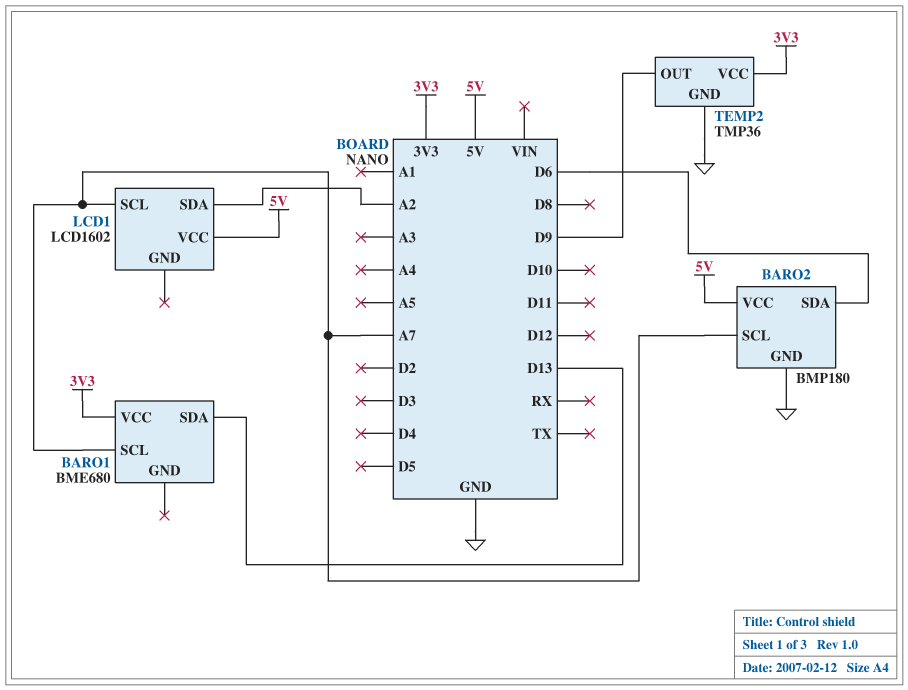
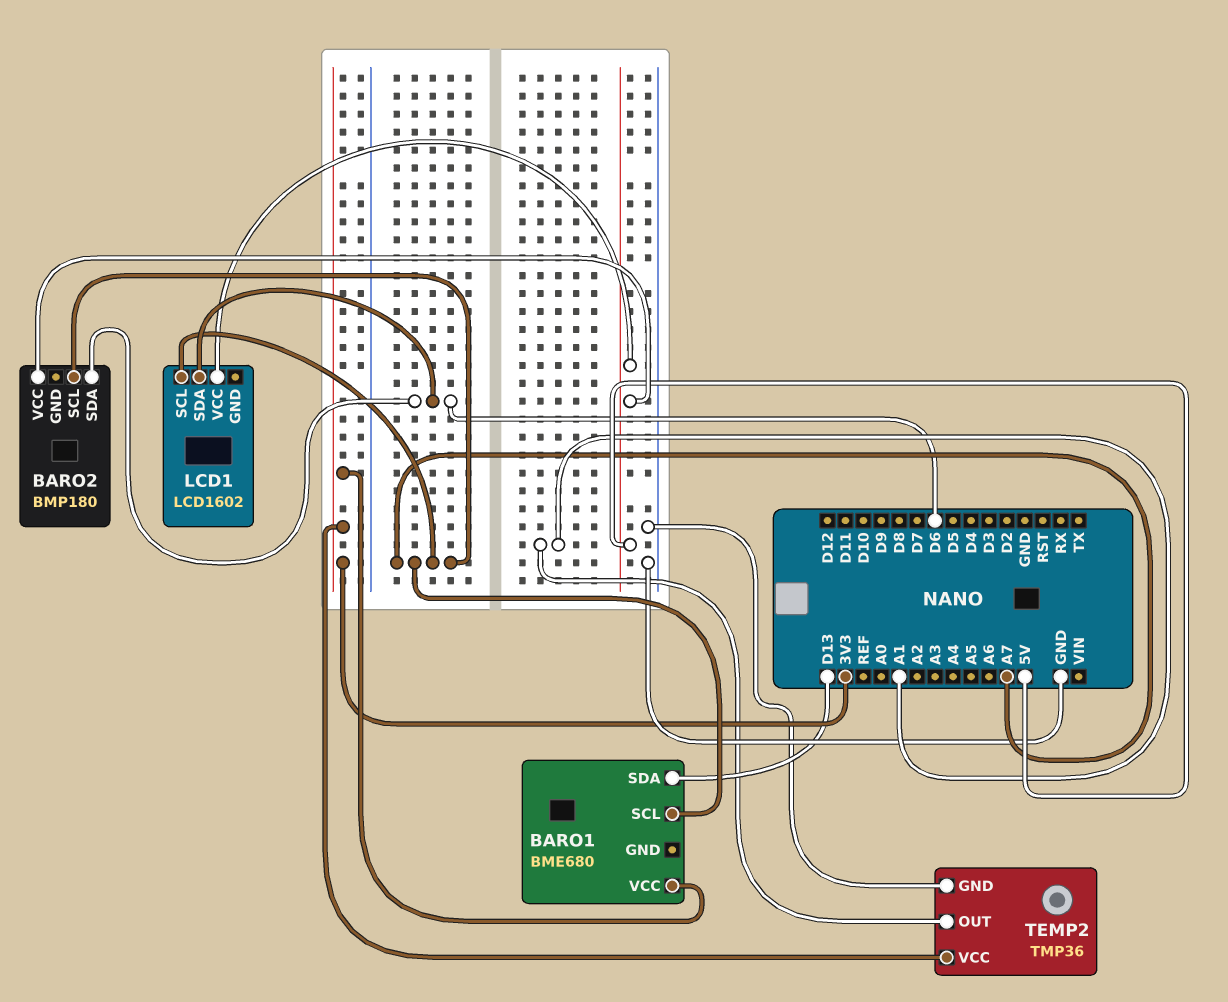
BARO2 pin GND: GND -> none
LCD1 pin SDA: A2 -> D6
TEMP2 pin OUT: D9 -> A1

